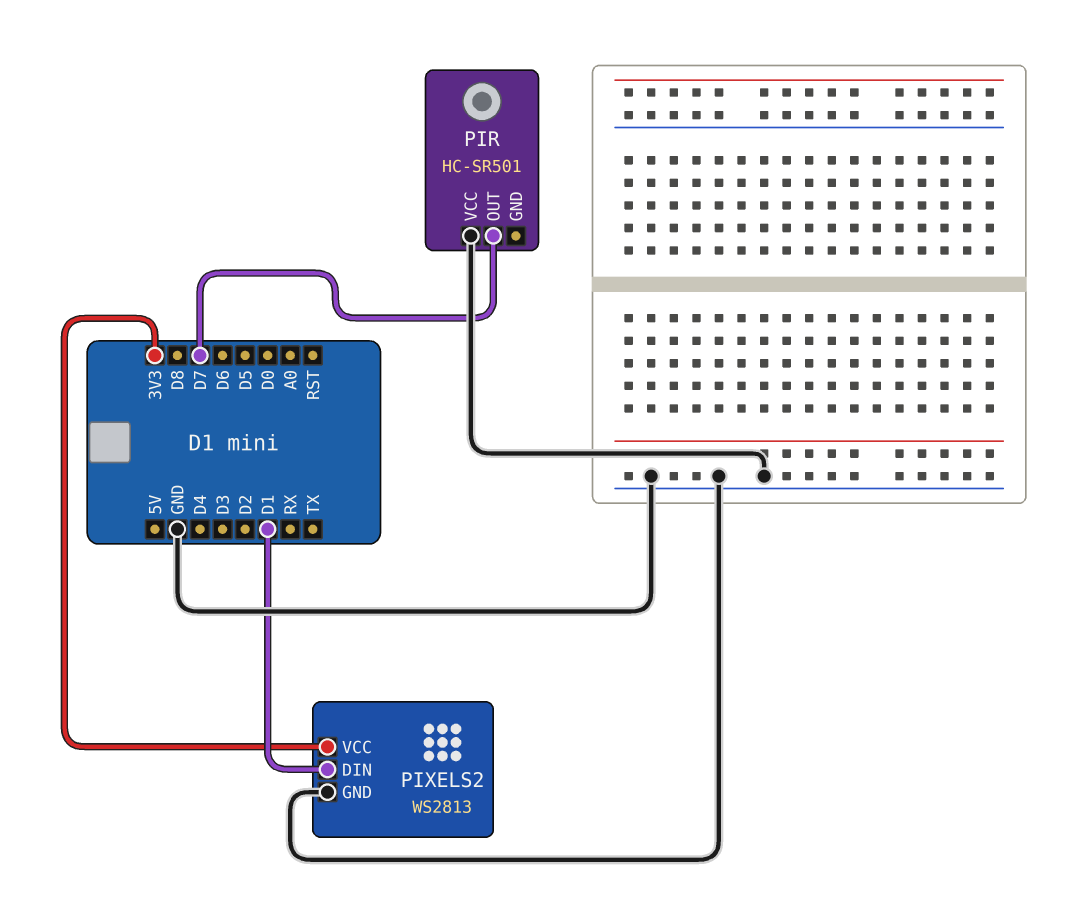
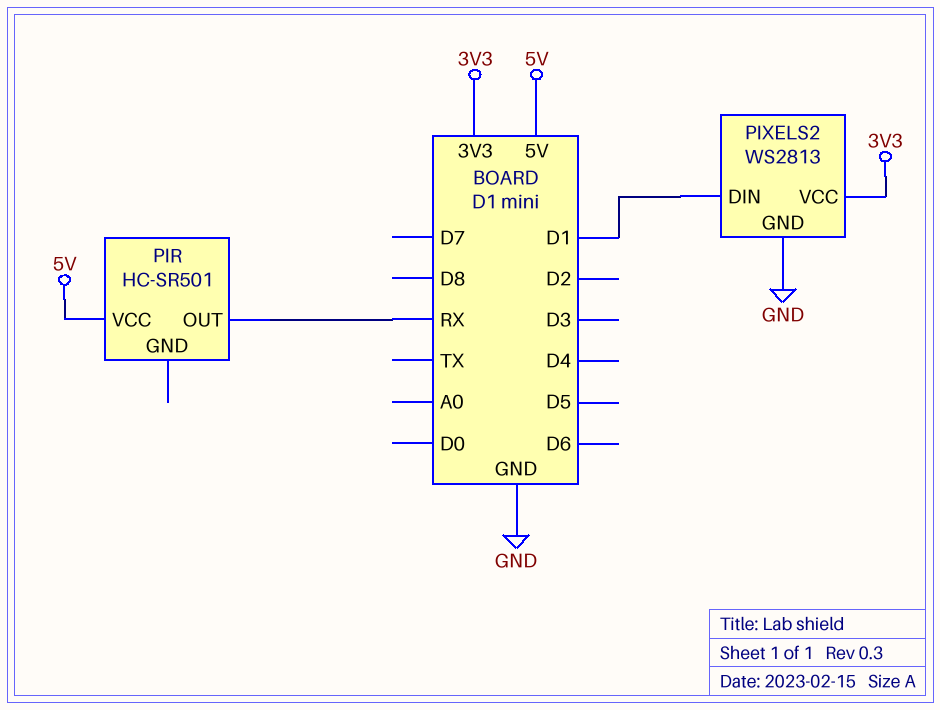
PIR pin OUT: D7 -> RX
PIR pin VCC: GND -> 5V

